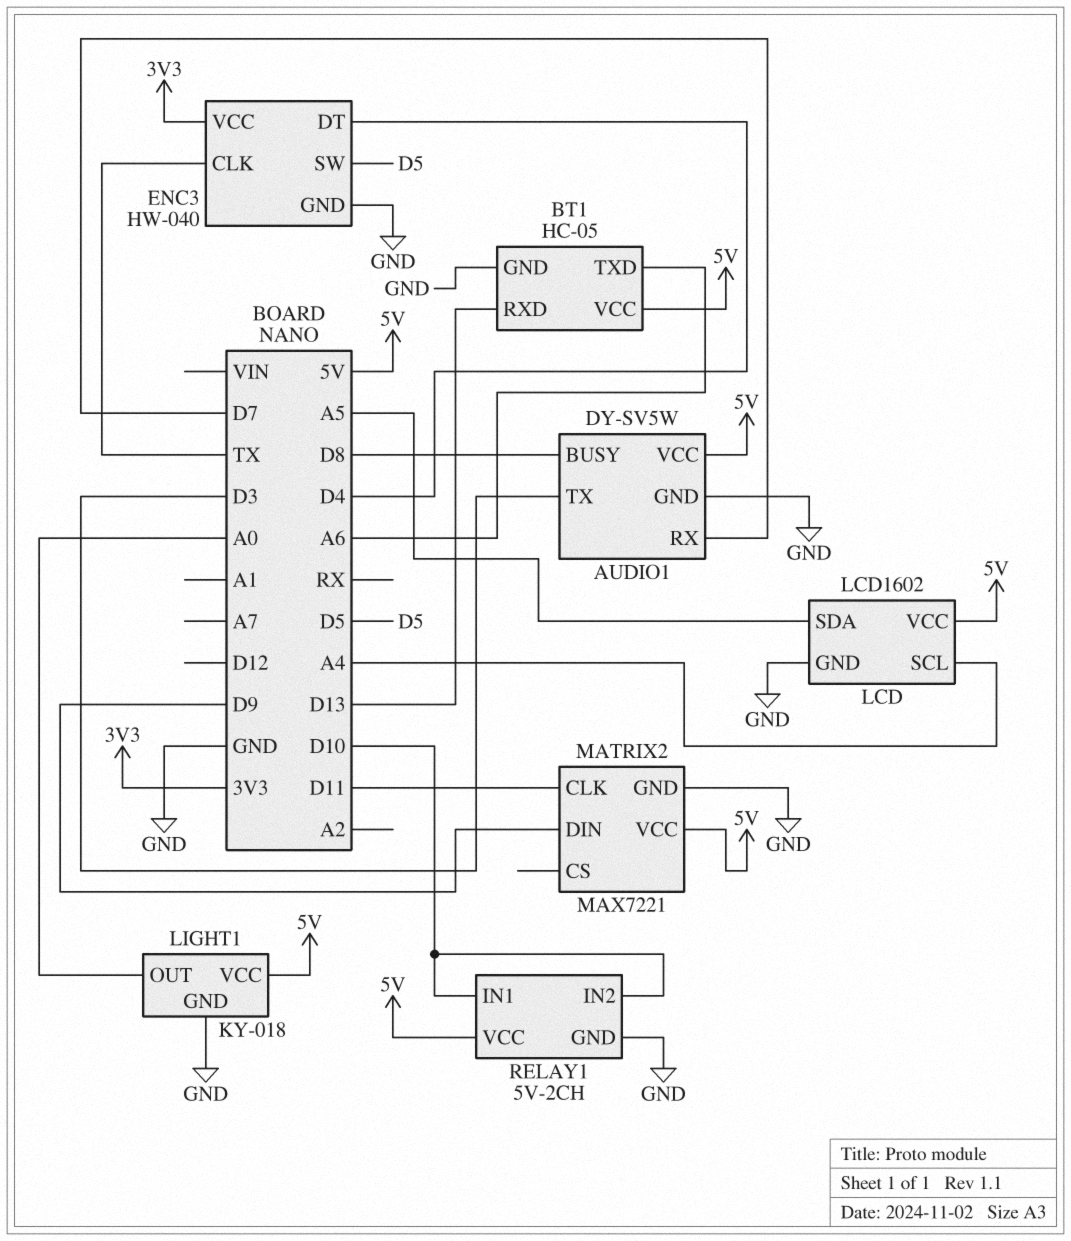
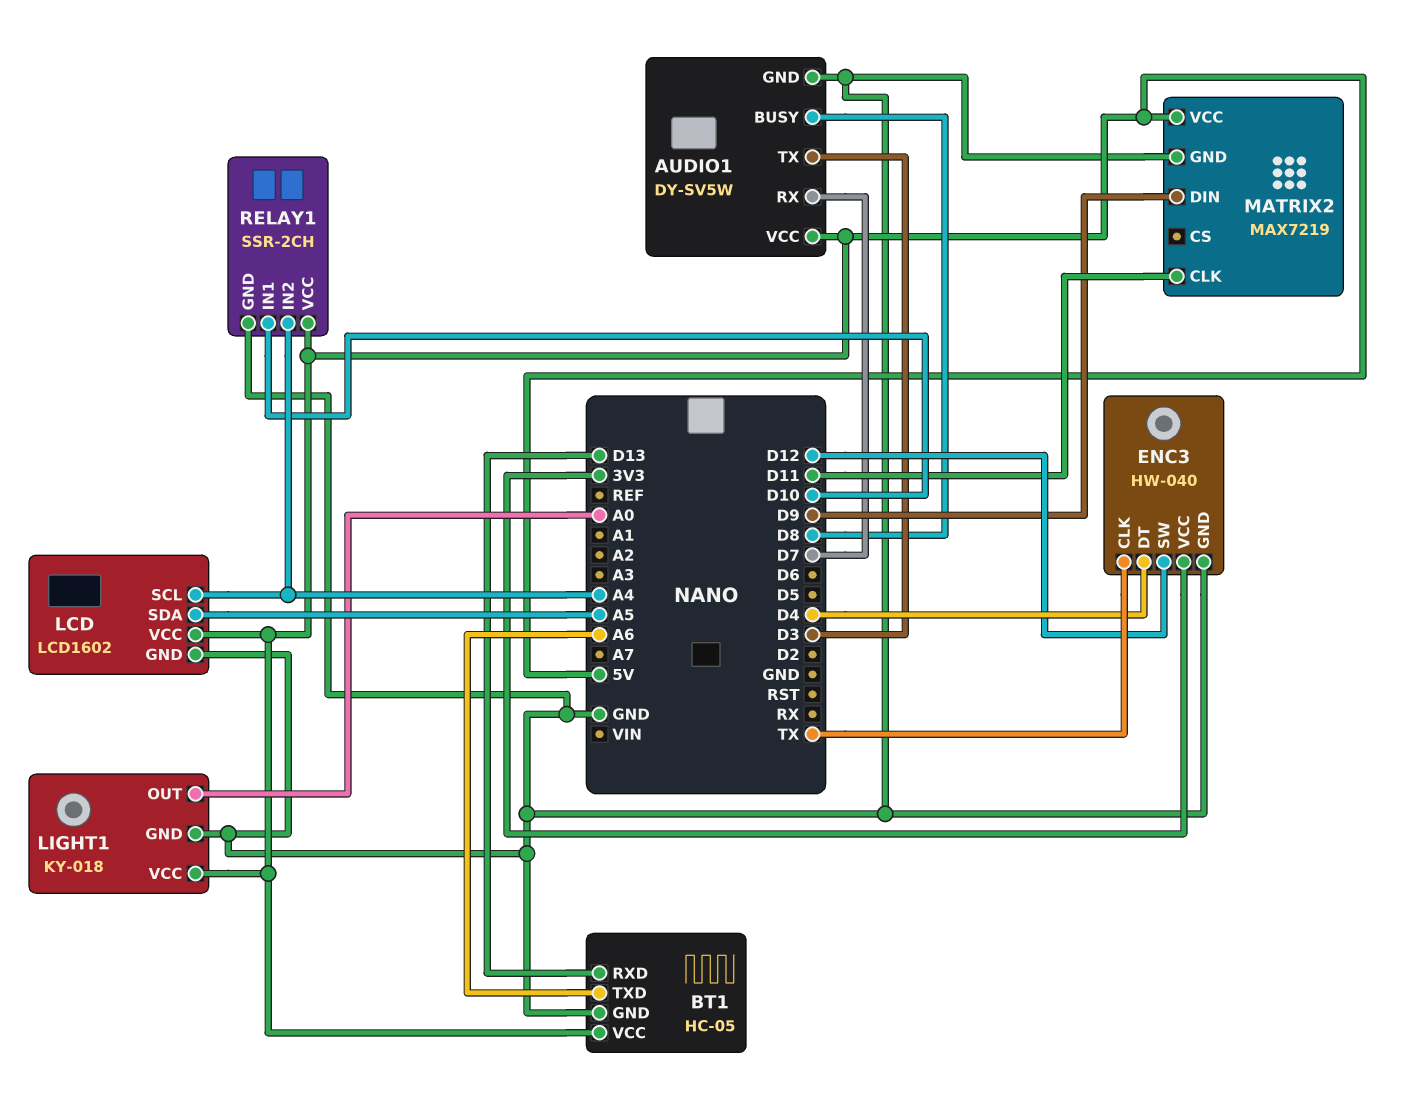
ENC3 pin SW: D5 -> D12
MATRIX2: MAX7221 -> MAX7219
RELAY1: 5V-2CH -> SSR-2CH
RELAY1 pin IN2: D10 -> A4

